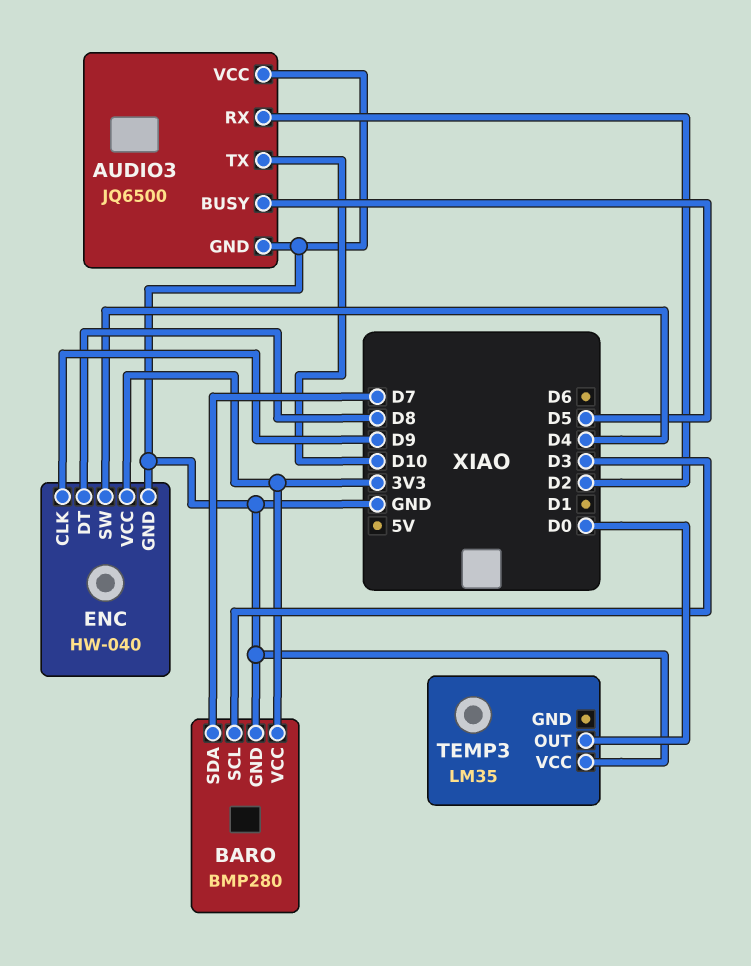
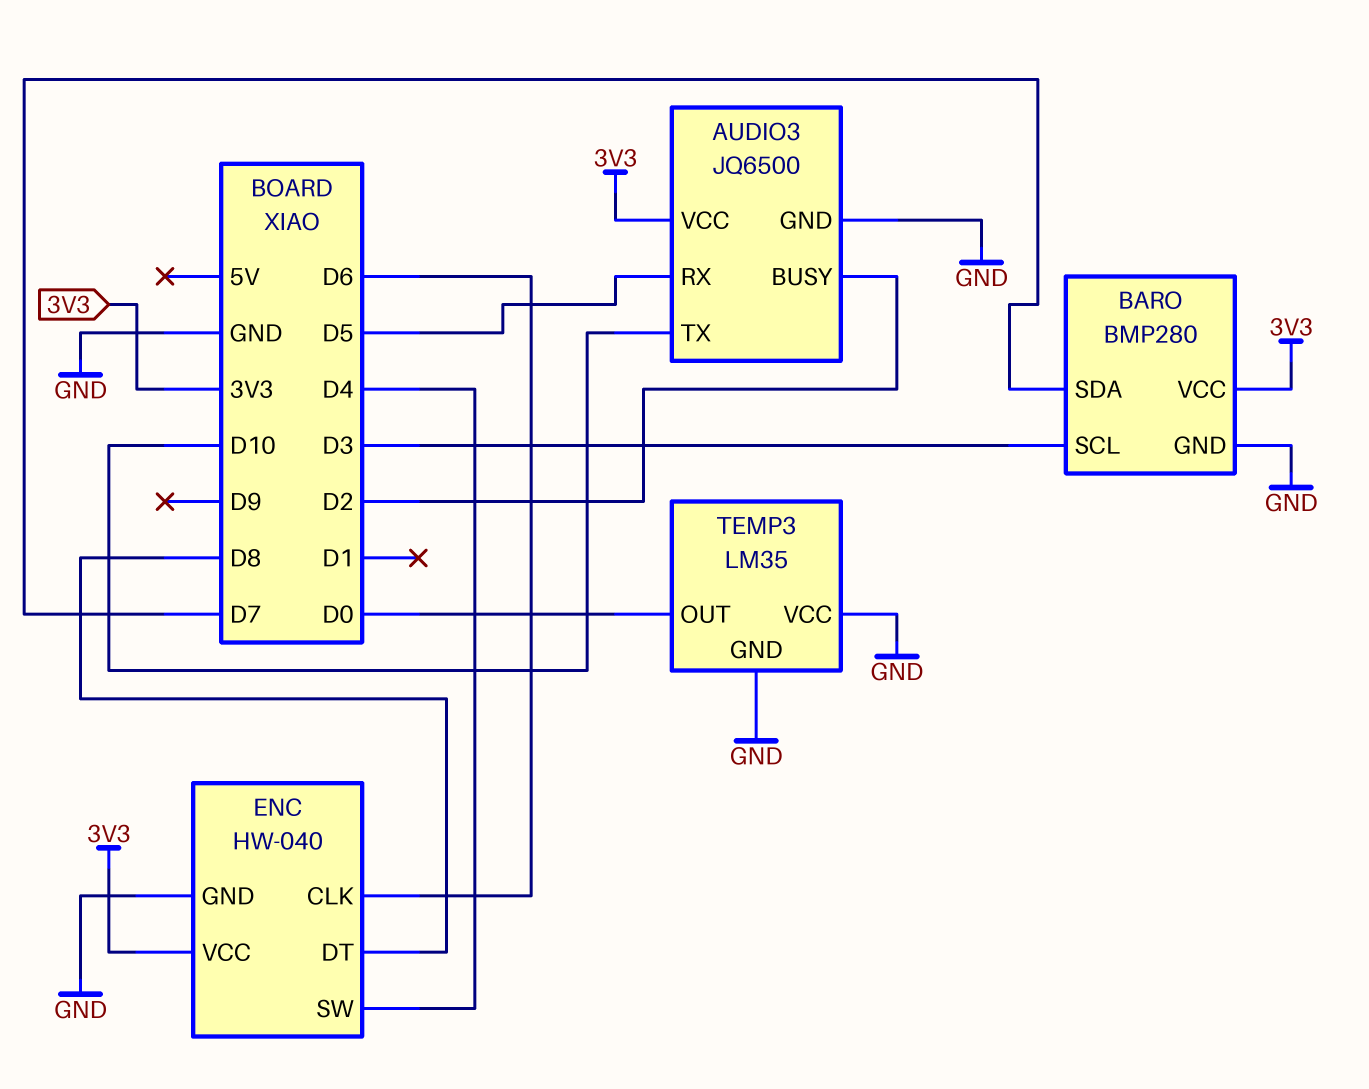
AUDIO3 pin BUSY: D5 -> D2
AUDIO3 pin RX: D2 -> D5
AUDIO3 pin VCC: GND -> 3V3
ENC pin CLK: D9 -> D6
TEMP3 pin GND: none -> GND

